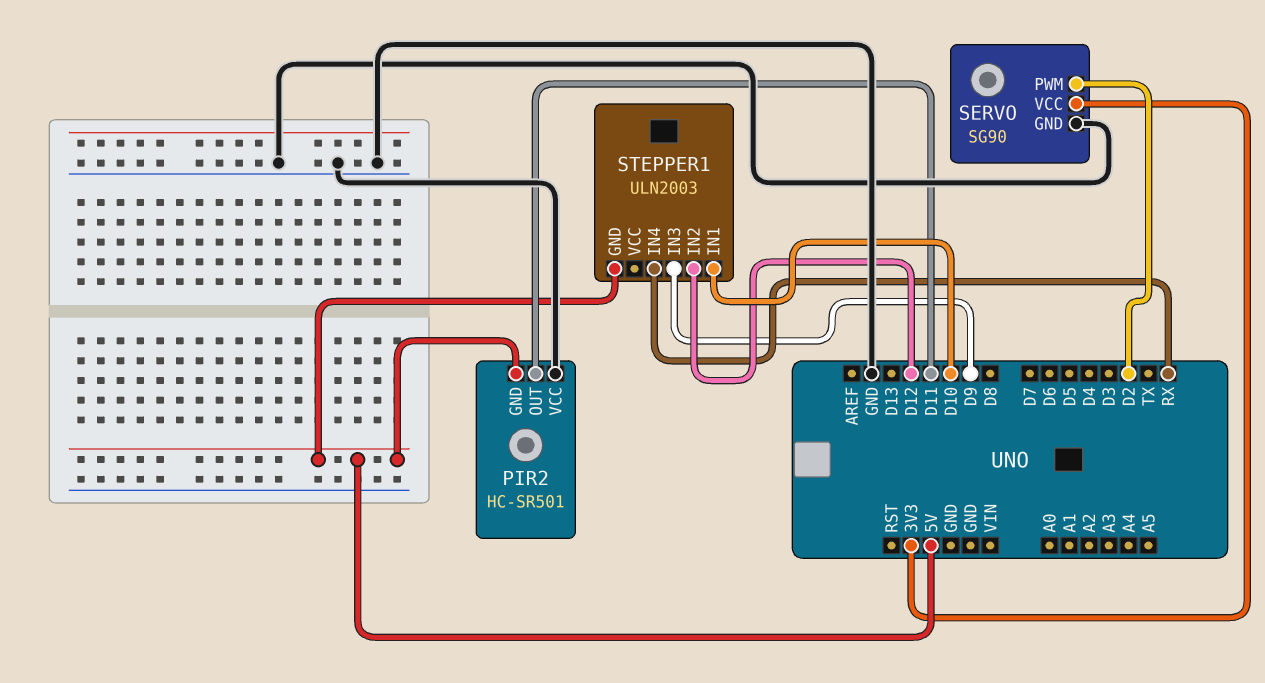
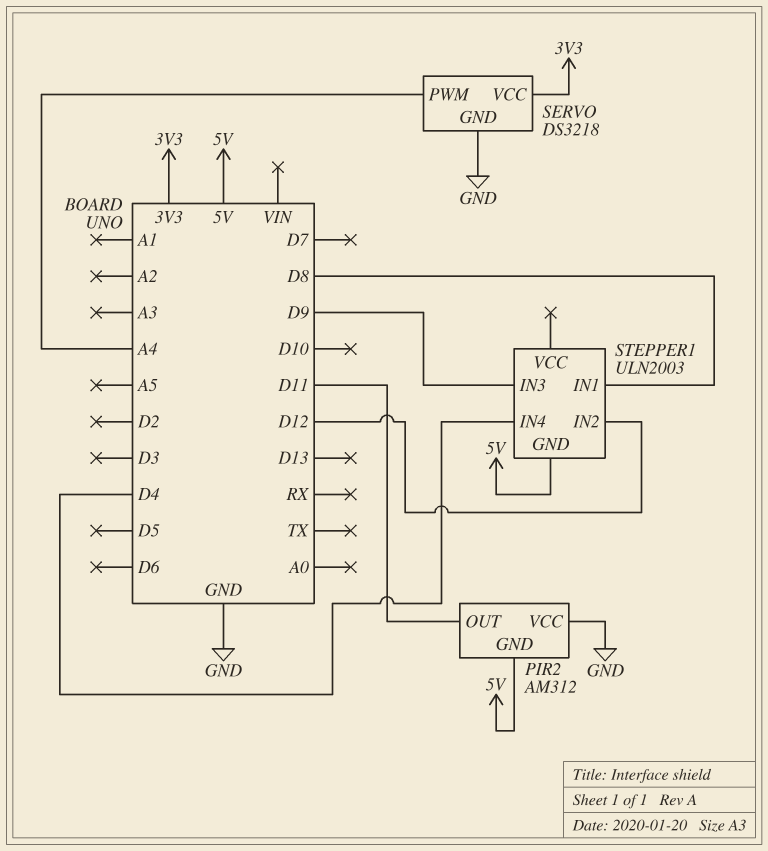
PIR2: HC-SR501 -> AM312
SERVO: SG90 -> DS3218
SERVO pin PWM: D2 -> A4
STEPPER1 pin IN1: D10 -> D8
STEPPER1 pin IN4: RX -> D4

